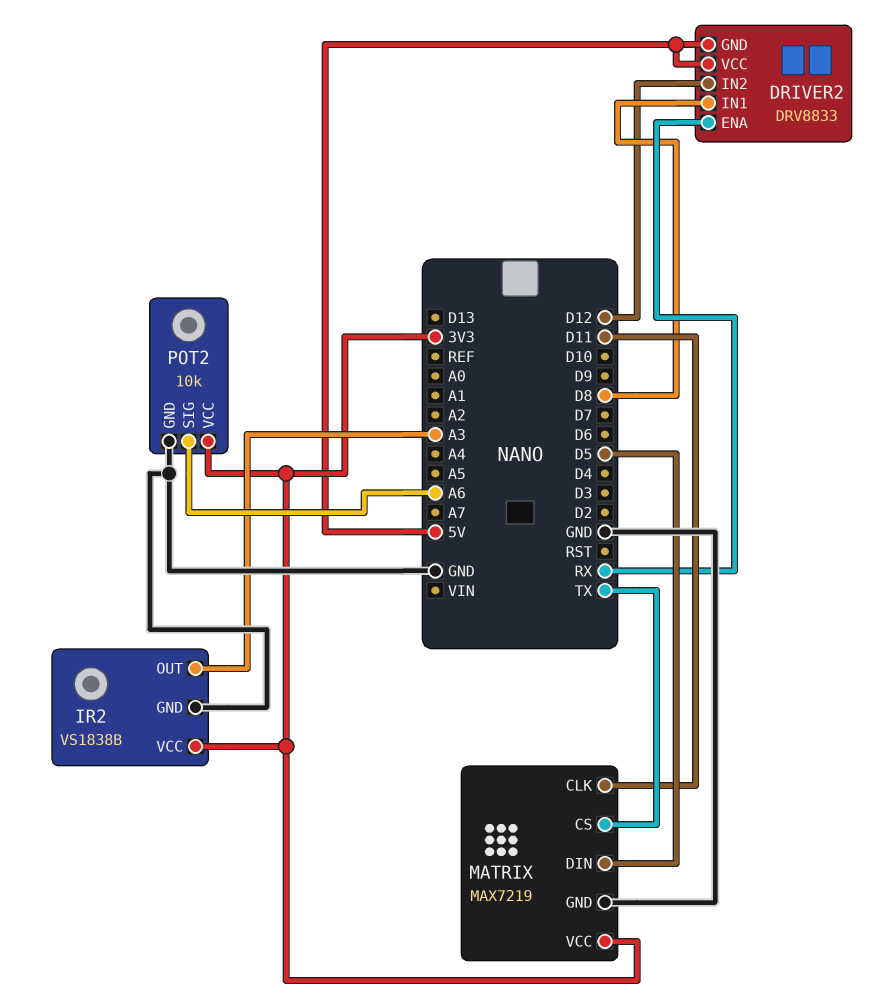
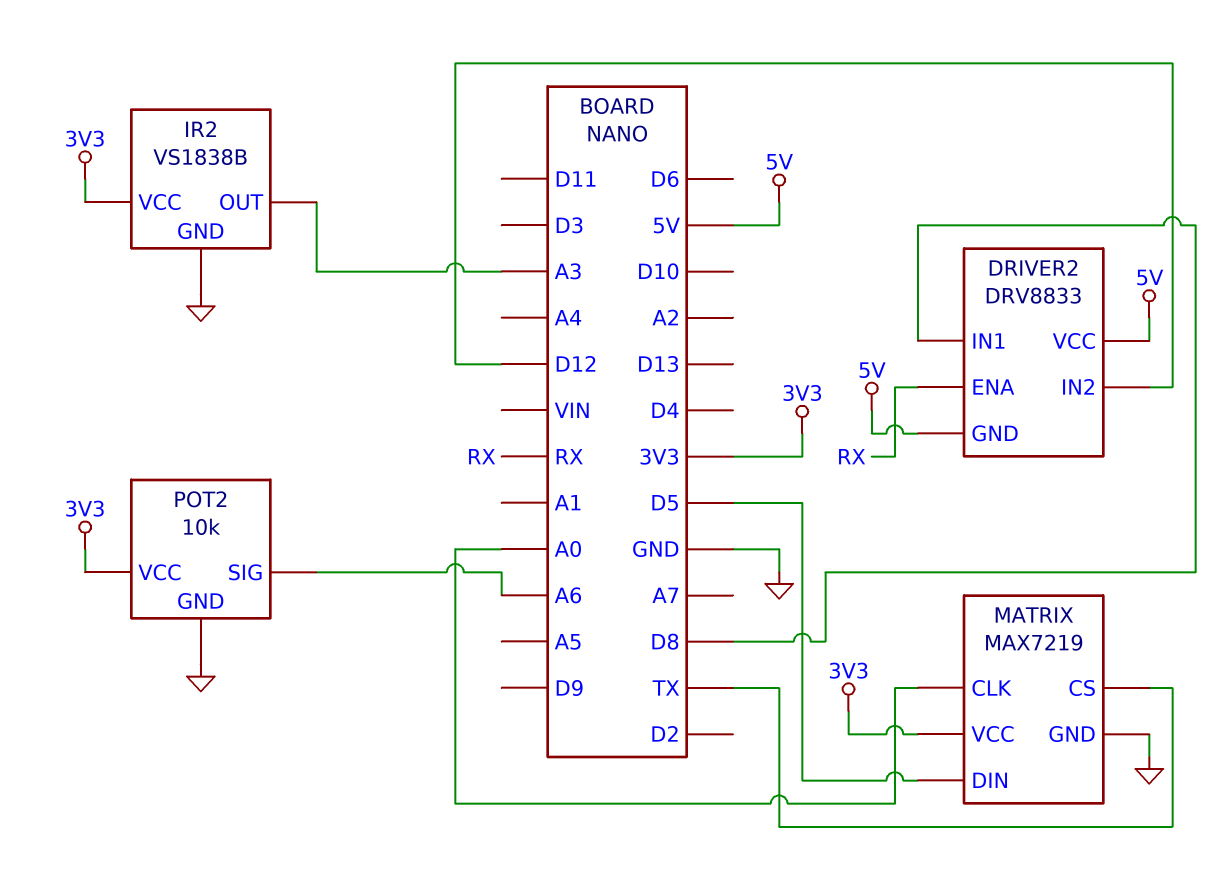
MATRIX pin CLK: D11 -> A0

